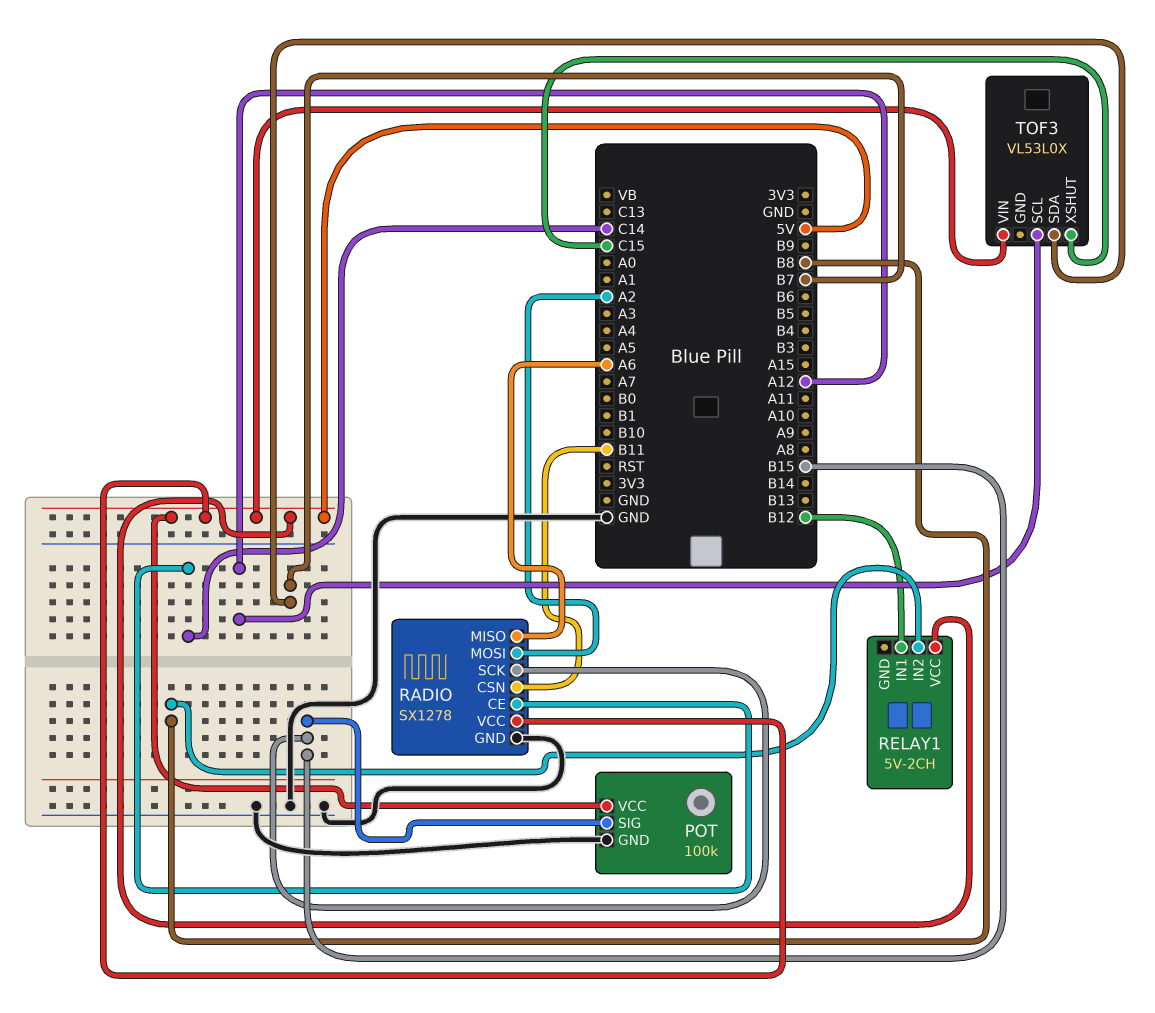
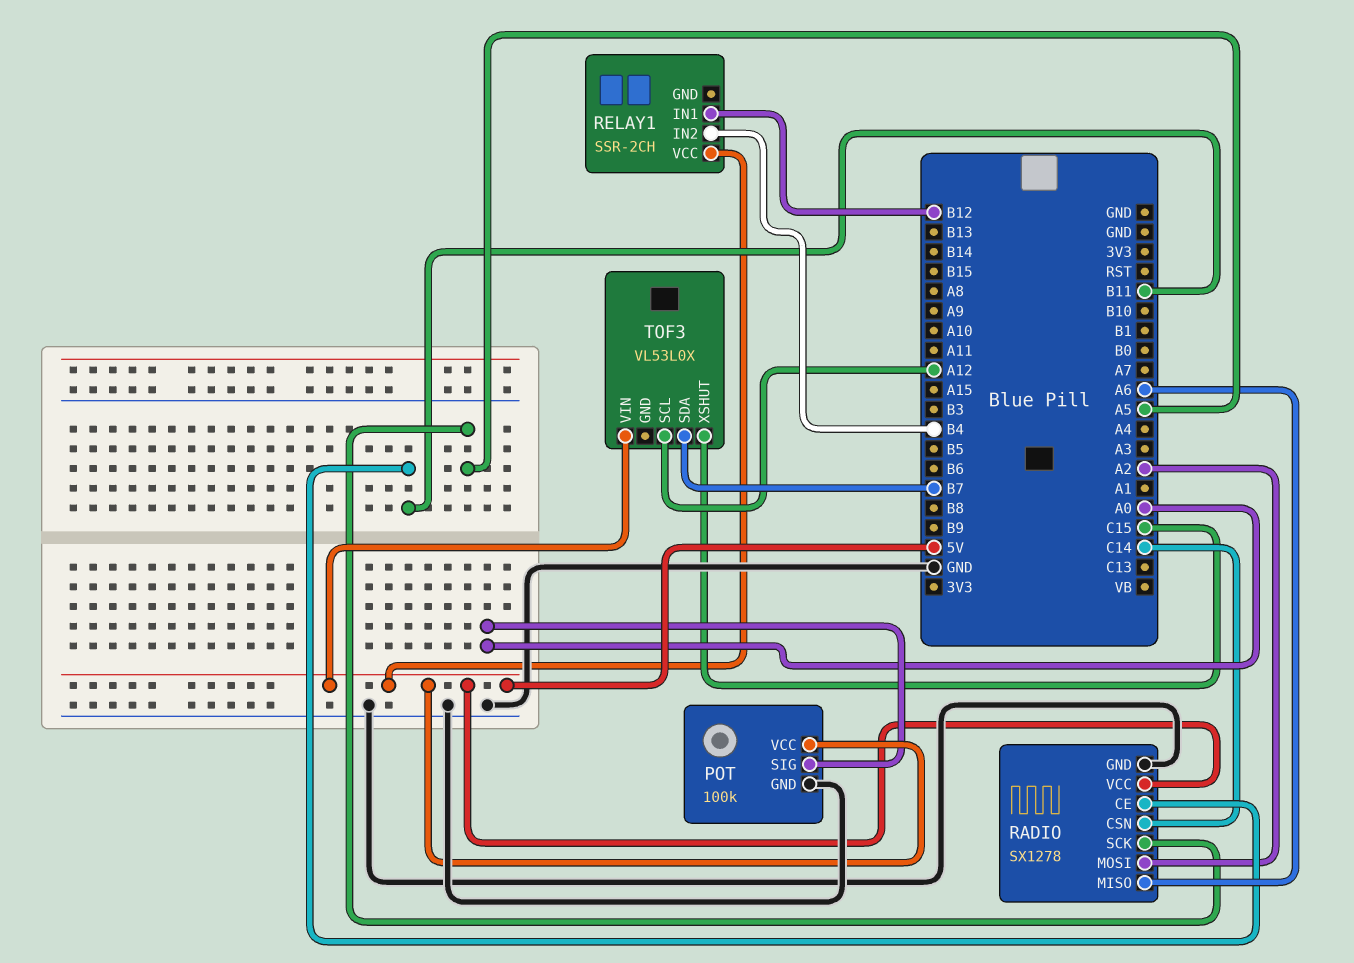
POT pin SIG: B15 -> A0
RADIO pin CE: C14 -> B11
RADIO pin CSN: B11 -> C14
RADIO pin SCK: B15 -> A5
RELAY1: 5V-2CH -> SSR-2CH
RELAY1 pin IN2: B8 -> B4

